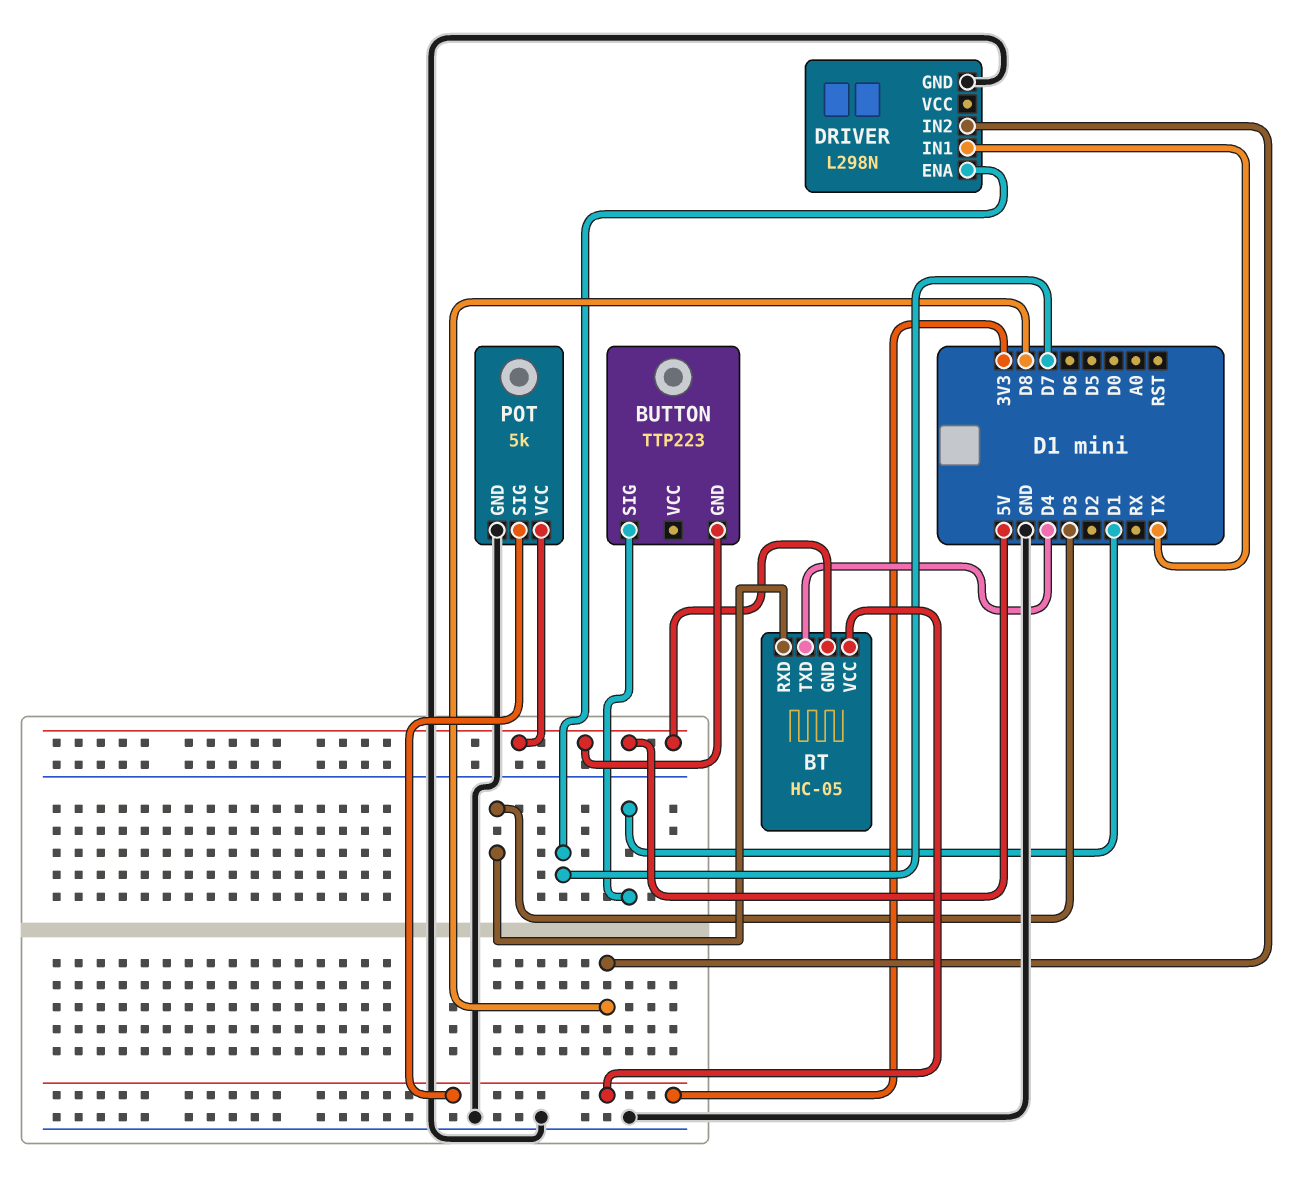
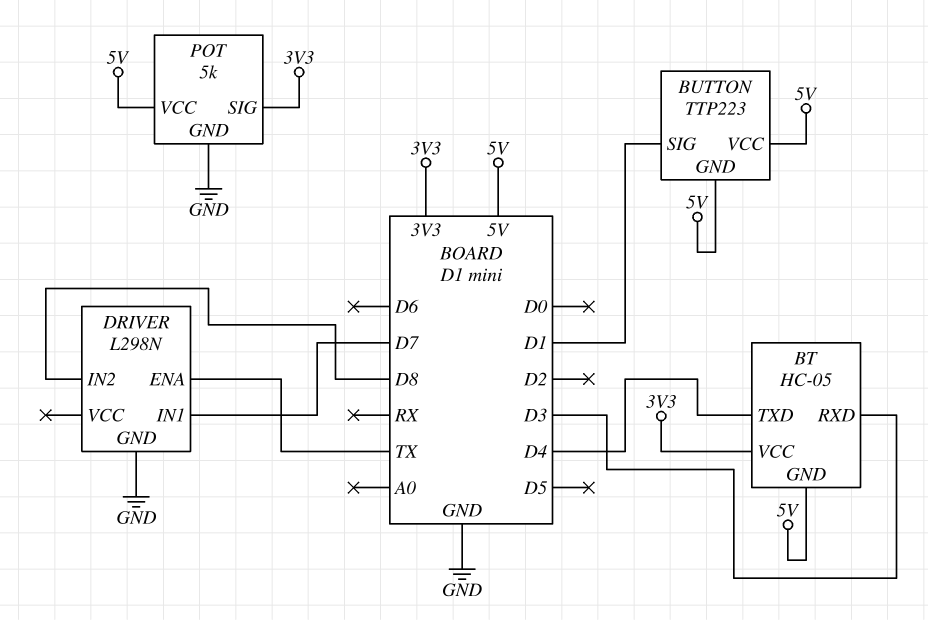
BUTTON pin VCC: none -> 5V
DRIVER pin ENA: D7 -> TX
DRIVER pin IN1: TX -> D7

